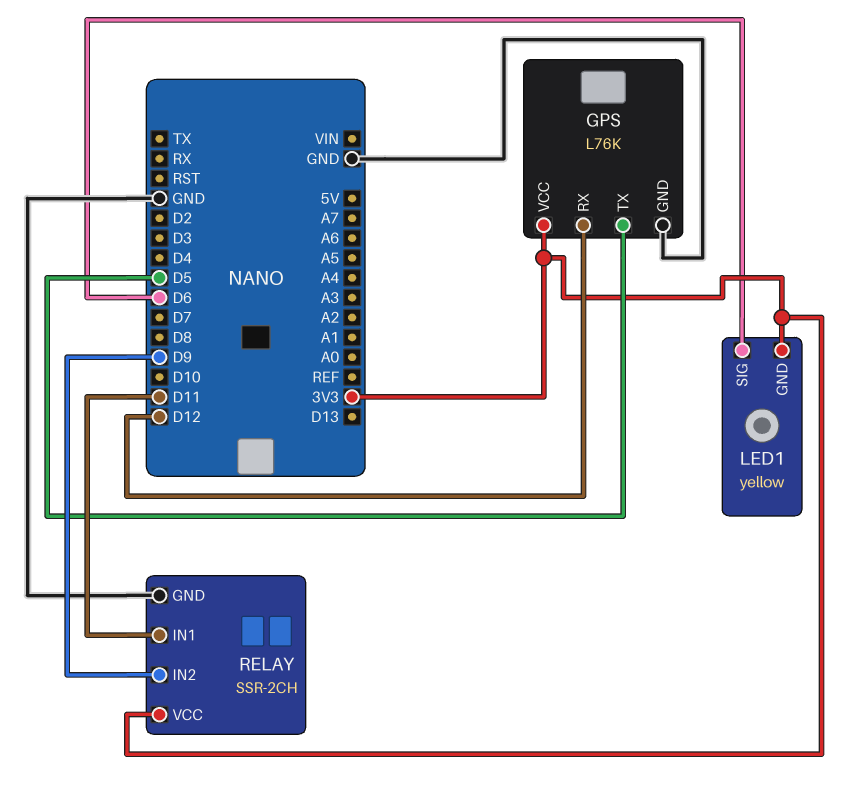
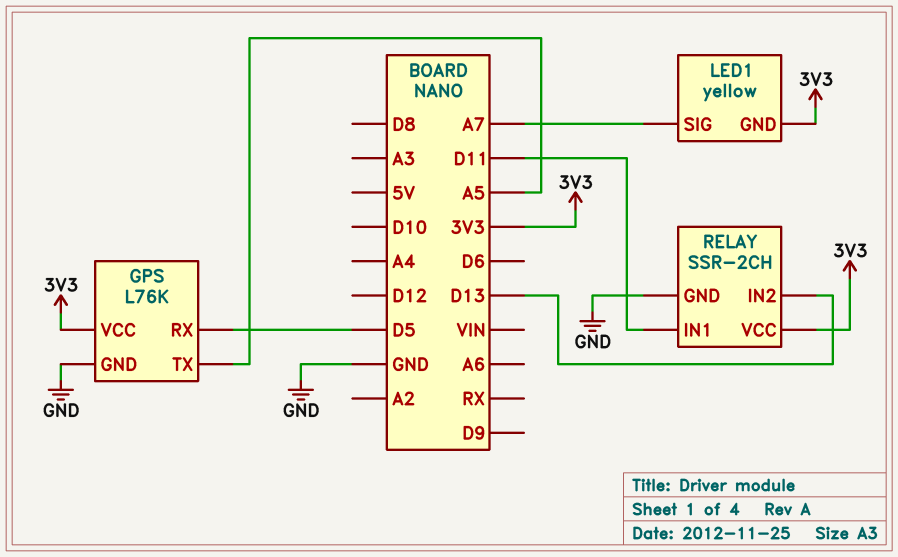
GPS pin RX: D12 -> D5
GPS pin TX: D5 -> A5
LED1 pin SIG: D6 -> A7
RELAY pin IN2: D9 -> D13

